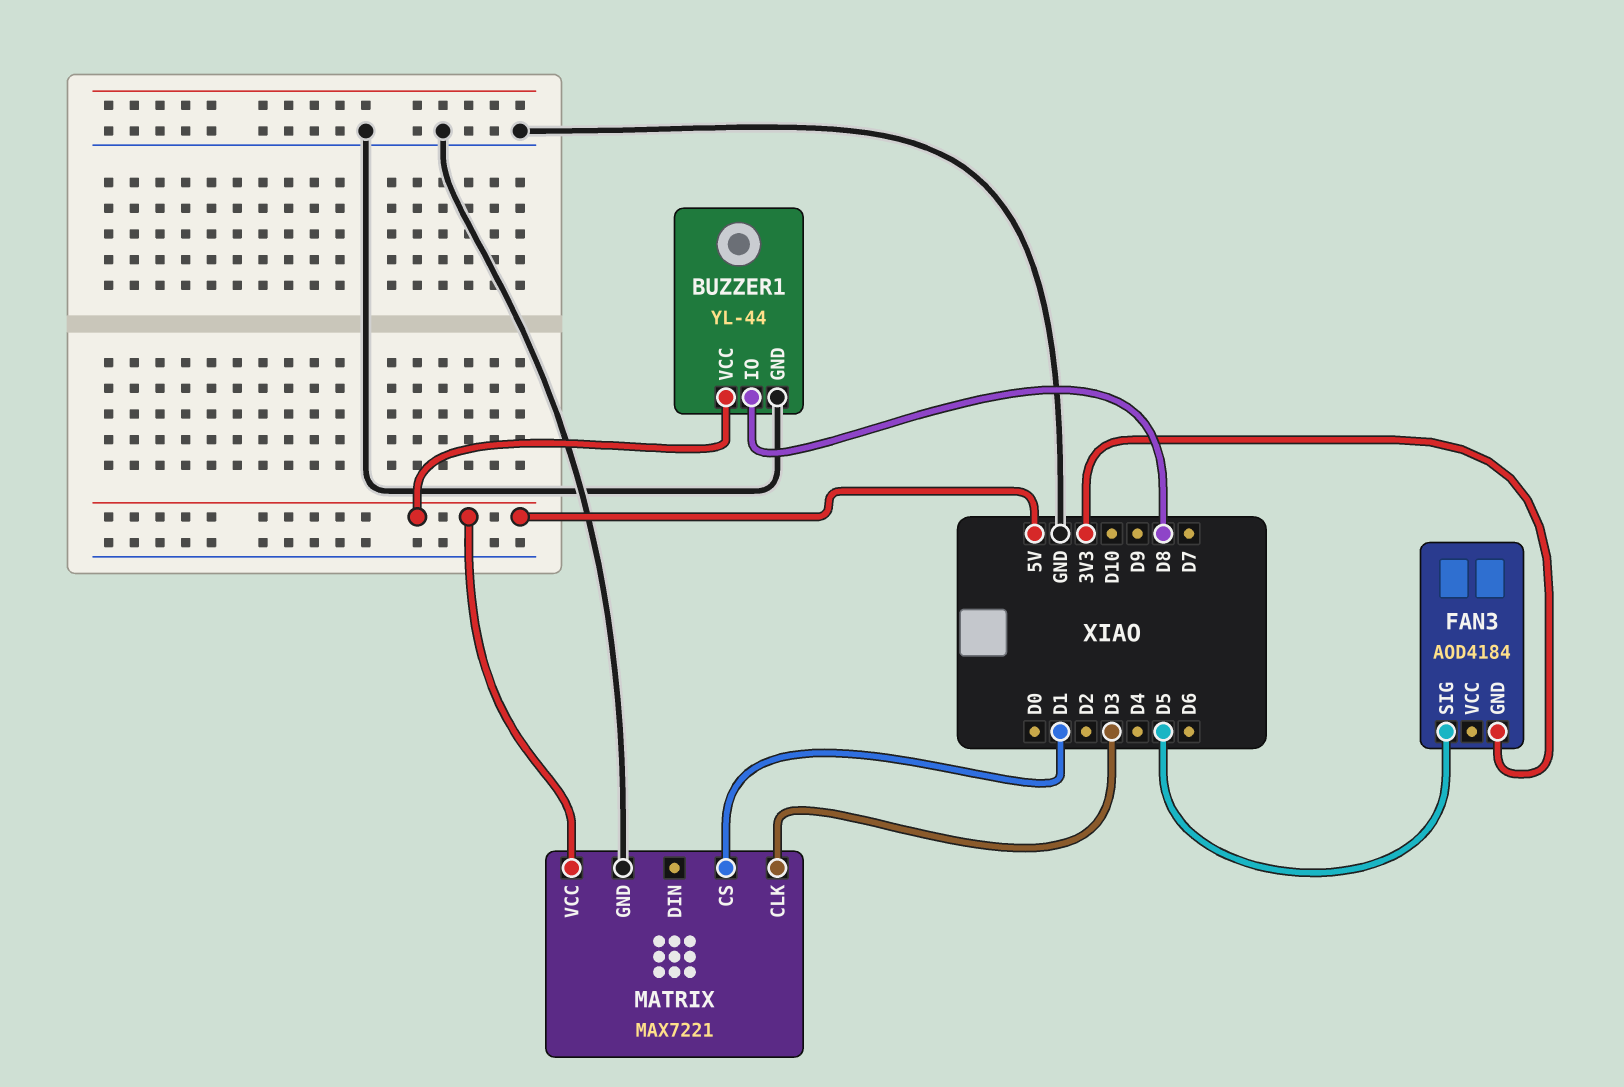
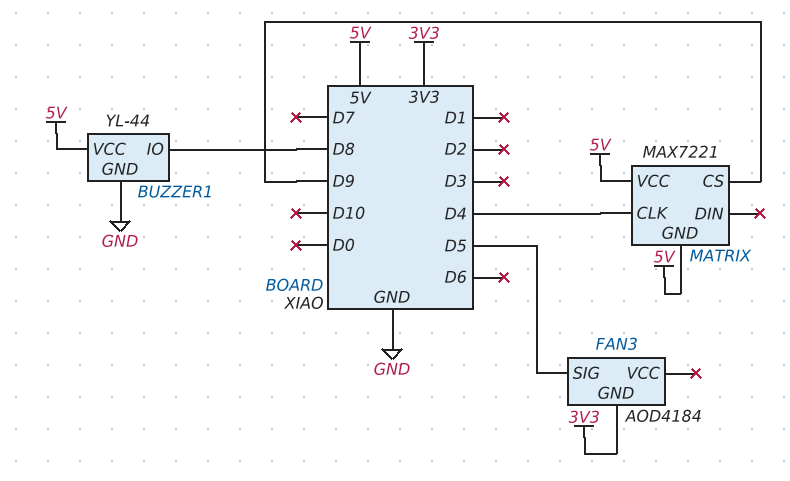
MATRIX pin CLK: D3 -> D4
MATRIX pin CS: D1 -> D9
MATRIX pin GND: GND -> 5V

